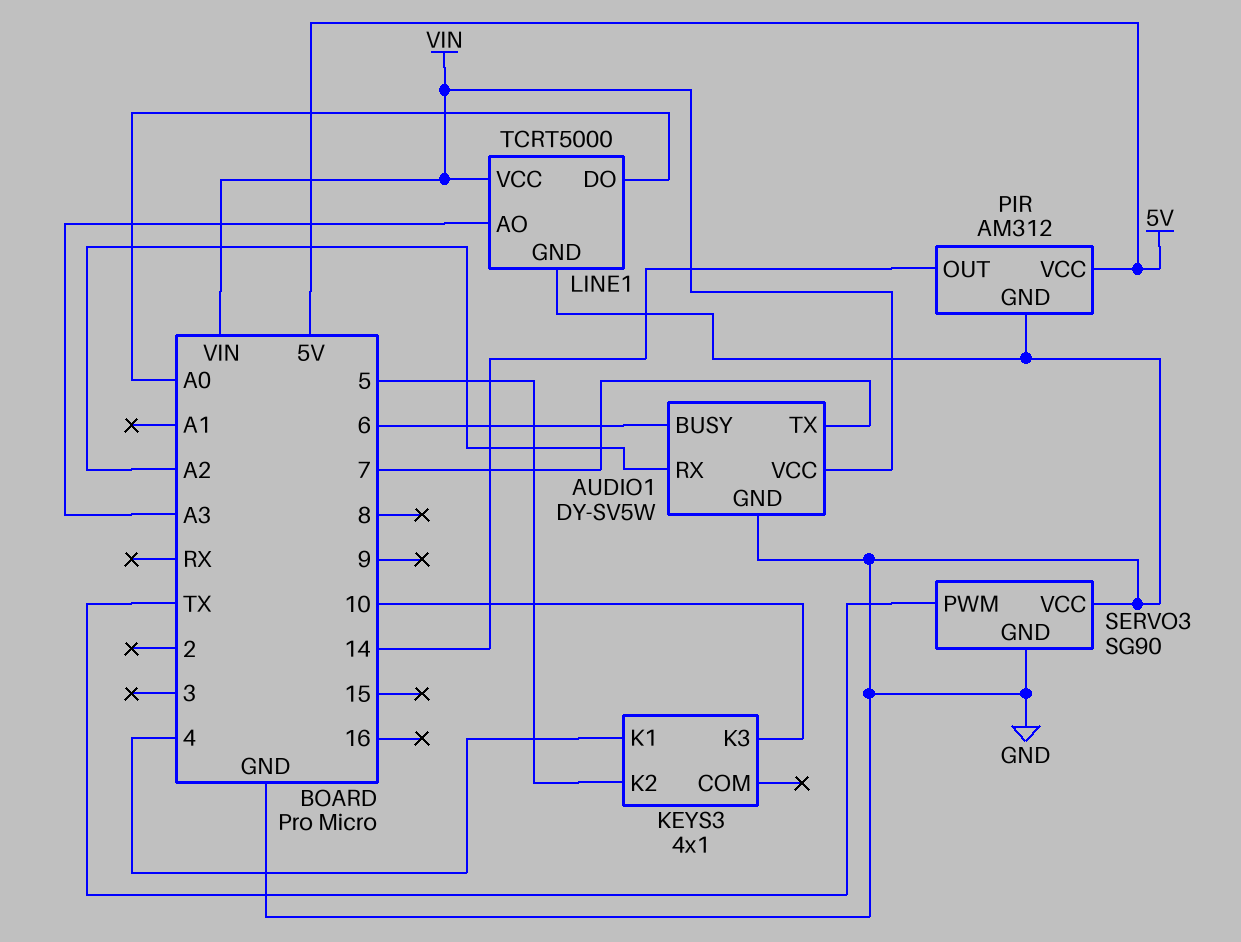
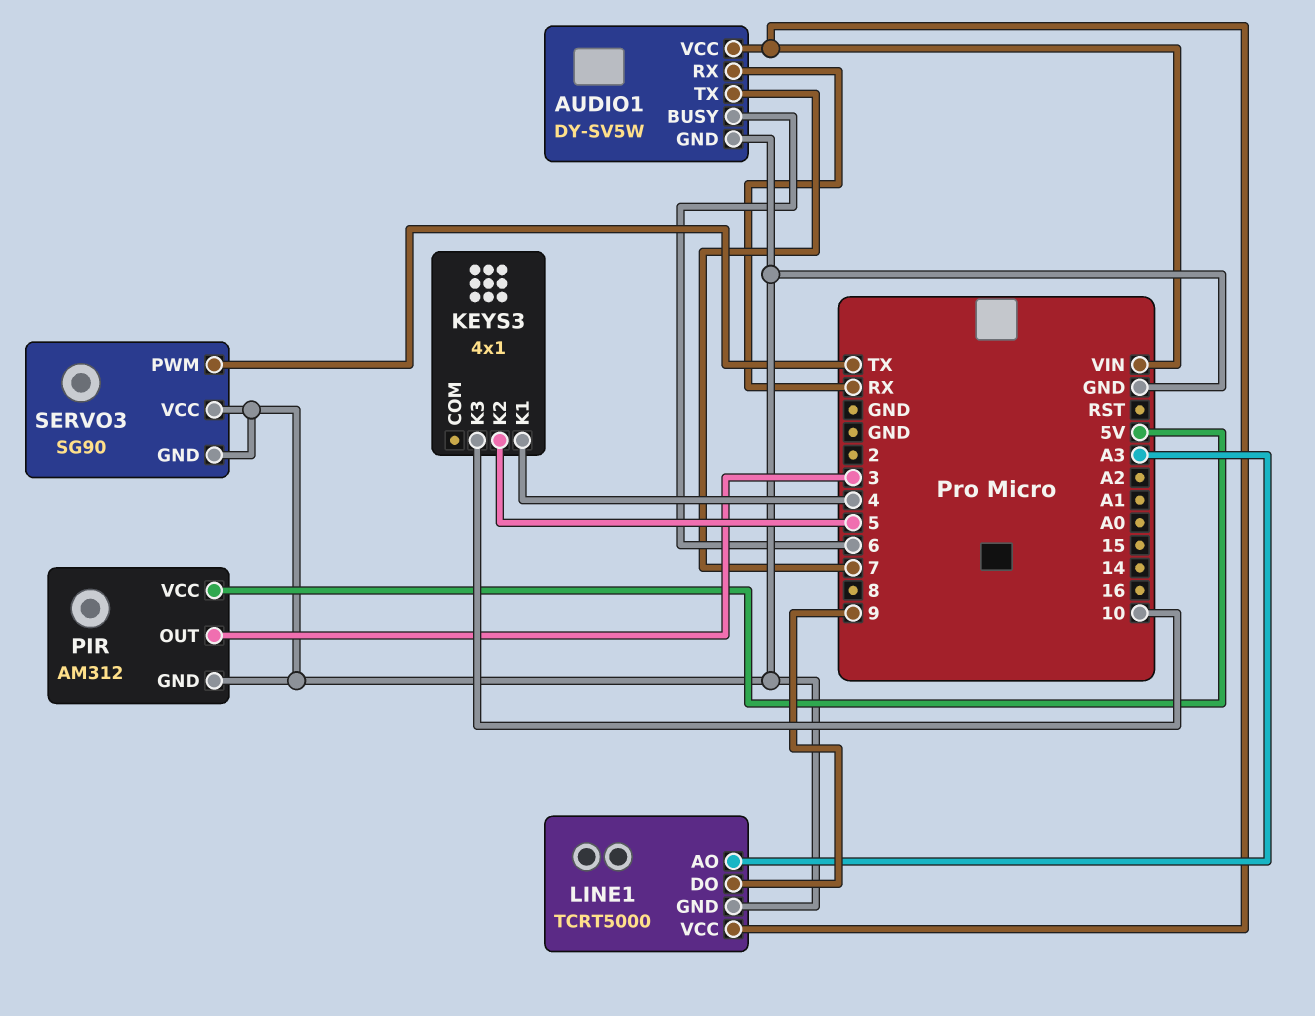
AUDIO1 pin RX: A2 -> RX
LINE1 pin DO: A0 -> 9
PIR pin OUT: 14 -> 3

